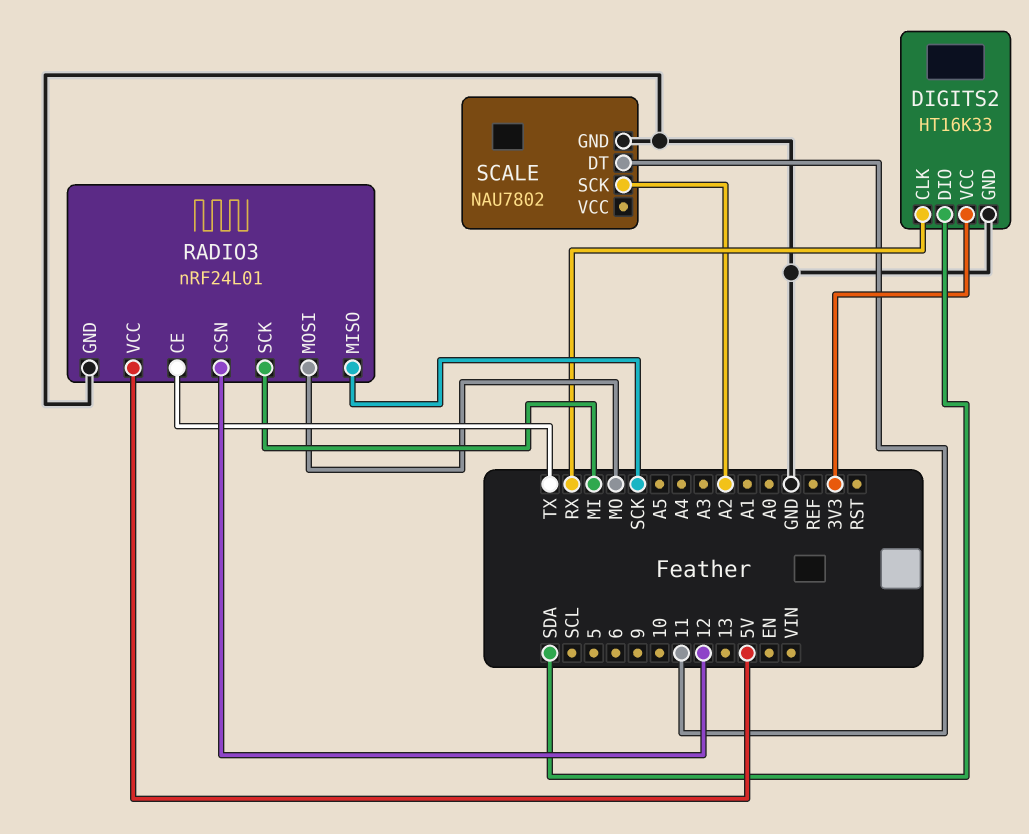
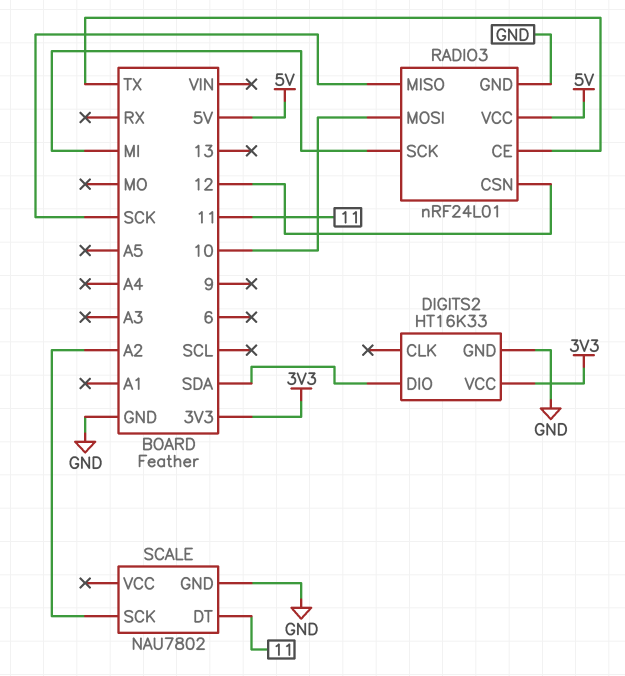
DIGITS2 pin CLK: RX -> none
RADIO3 pin MOSI: MO -> 10

